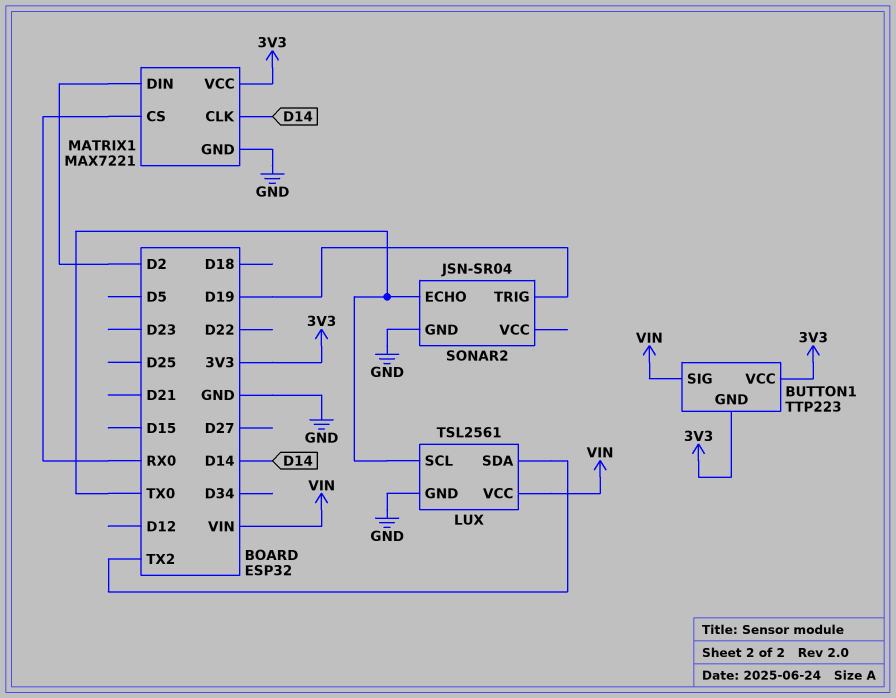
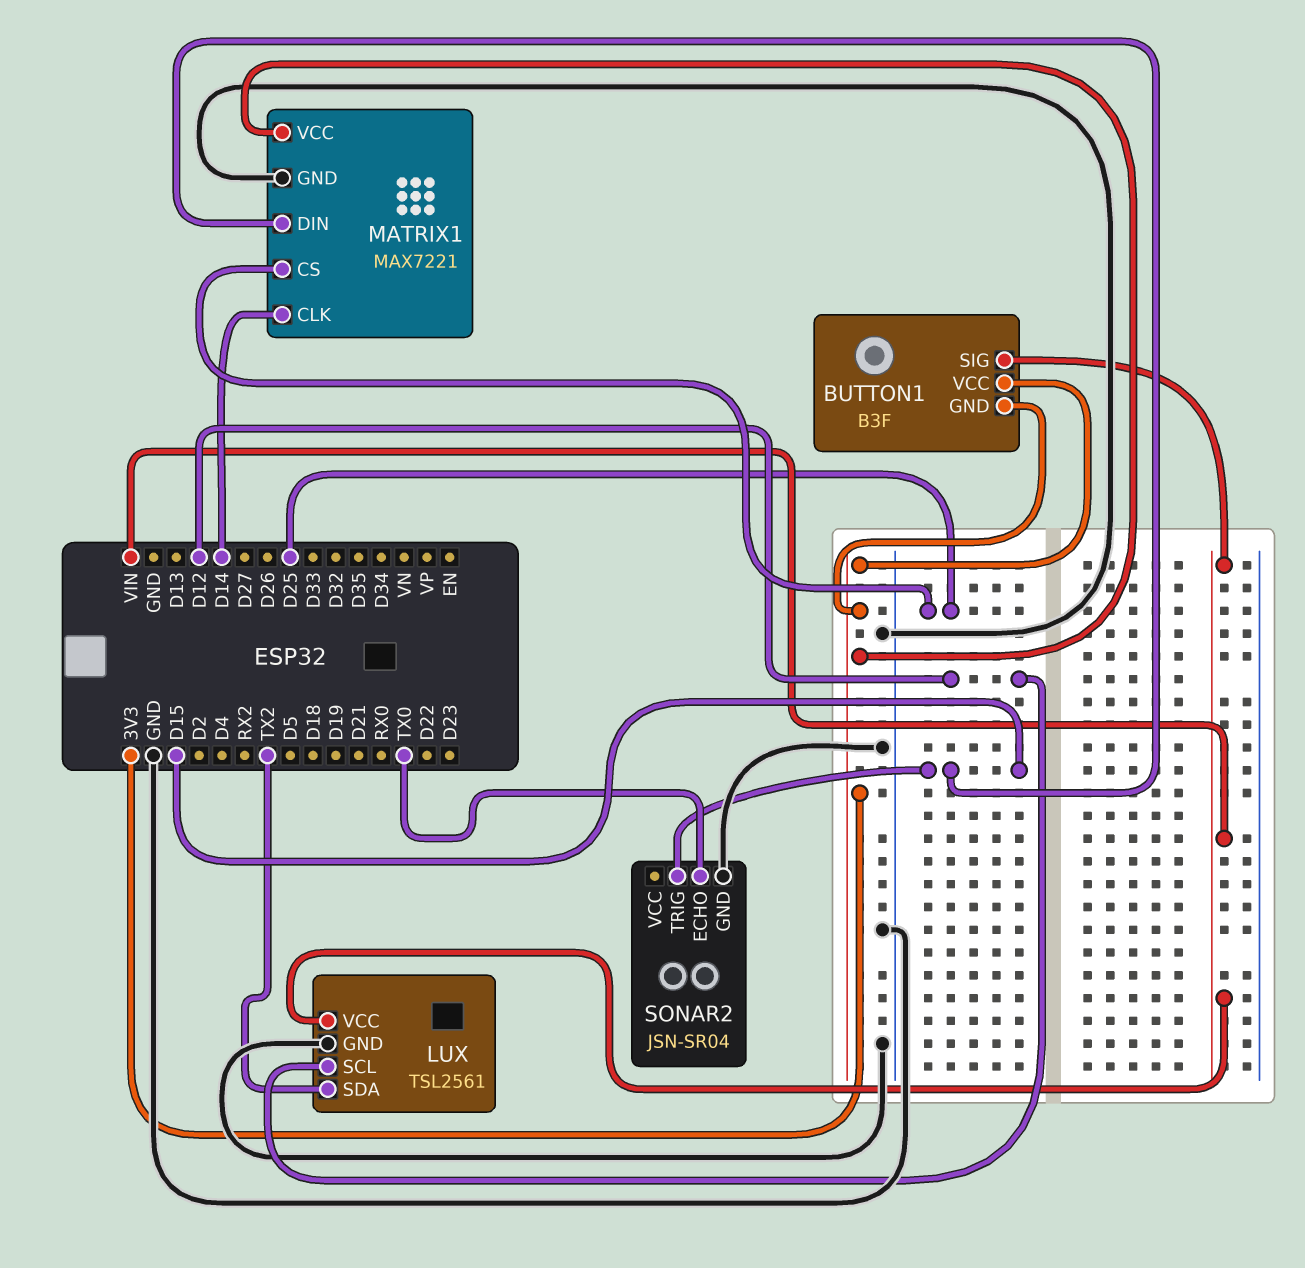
BUTTON1: TTP223 -> B3F
LUX pin SCL: TX0 -> D12
MATRIX1 pin CS: RX0 -> D25
MATRIX1 pin DIN: D2 -> D15
SONAR2 pin TRIG: D19 -> D15

